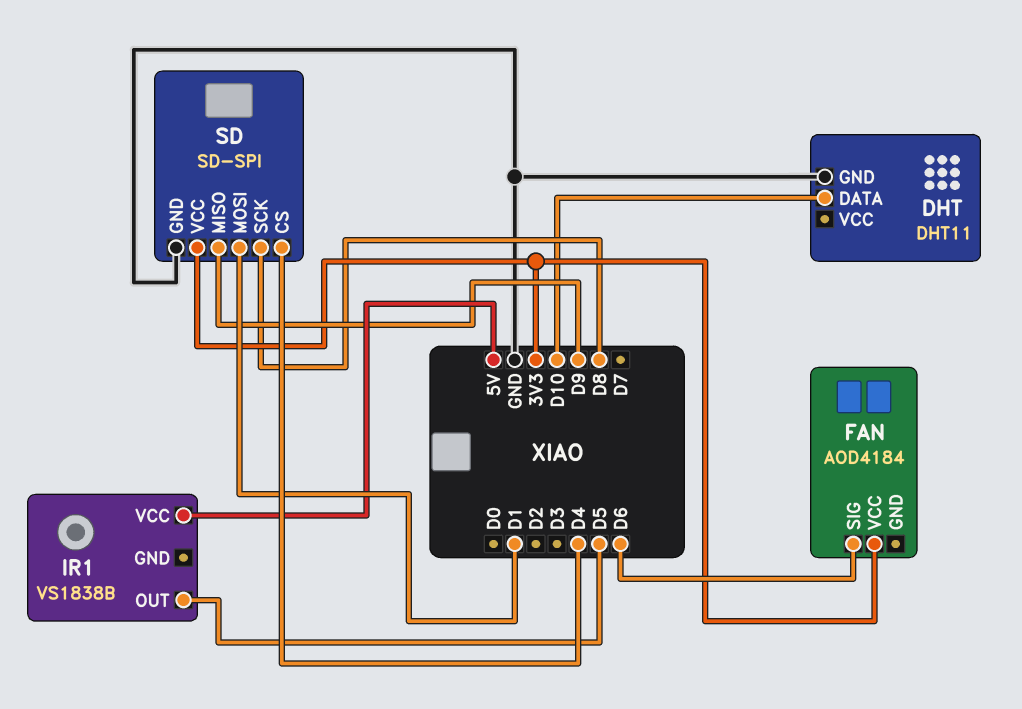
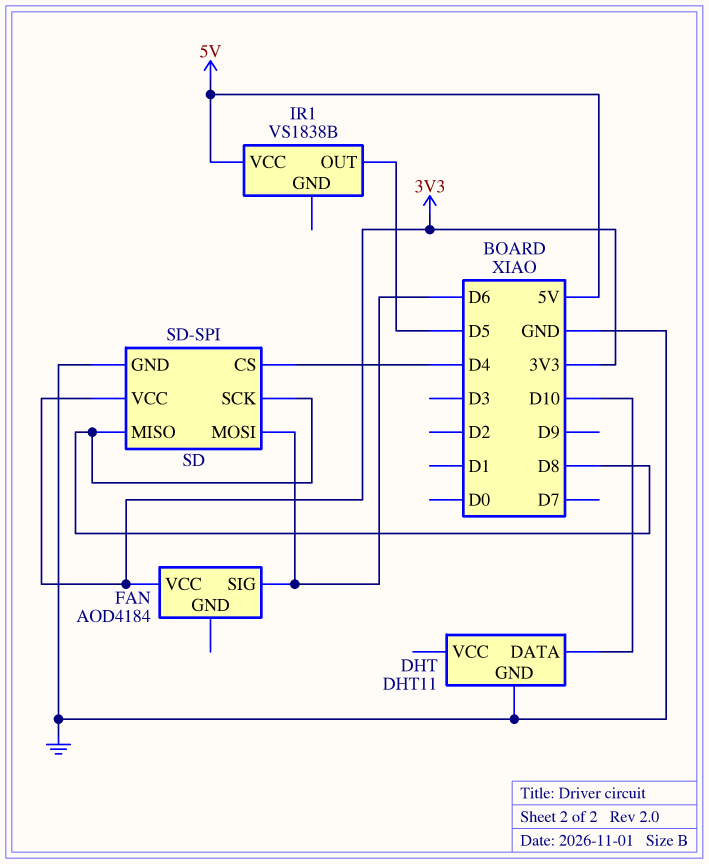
SD pin MISO: D9 -> D8
SD pin MOSI: D1 -> D6

